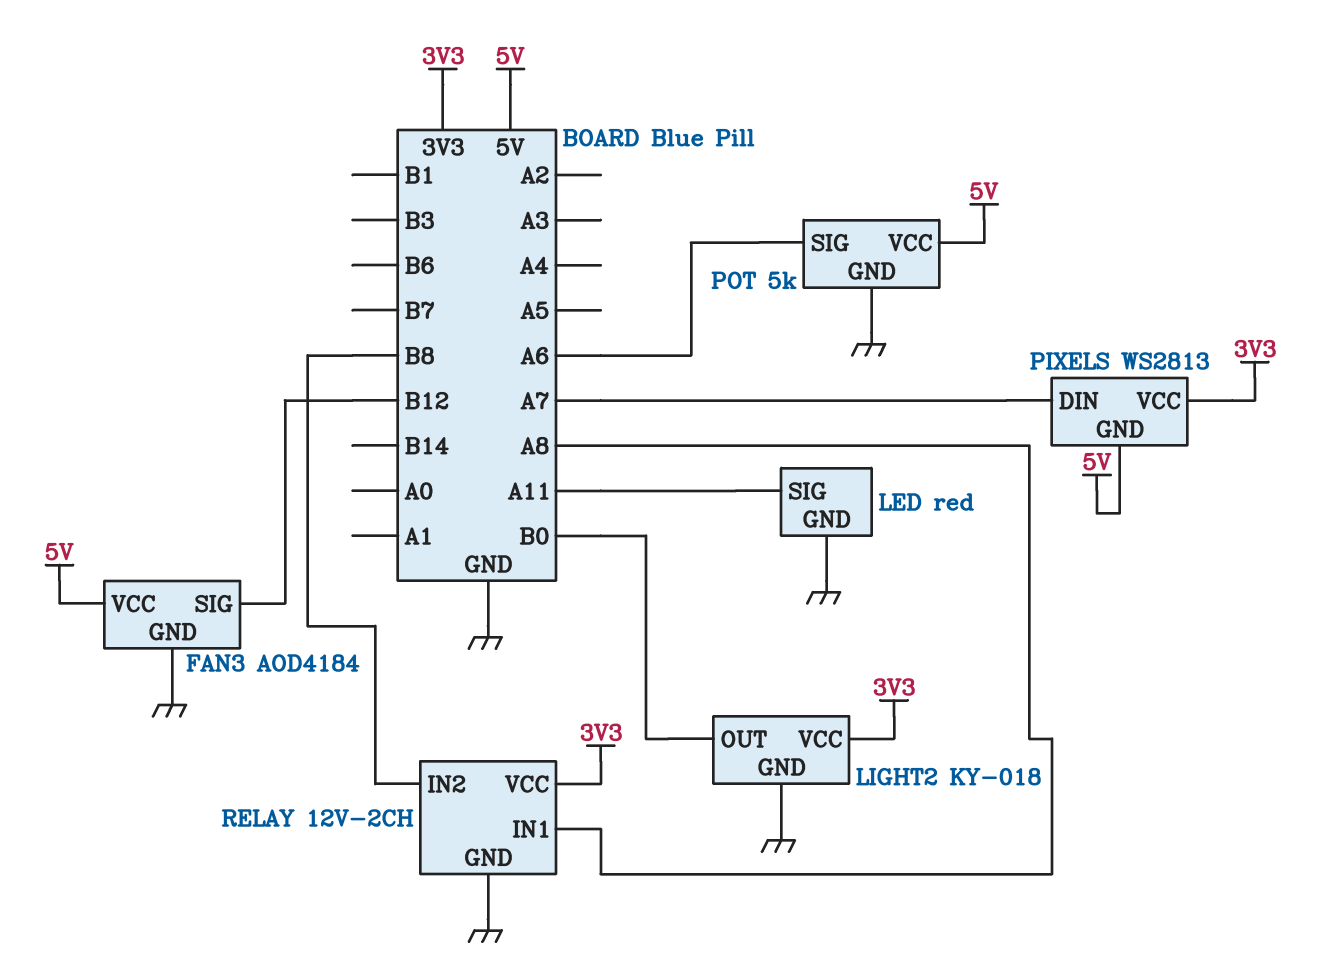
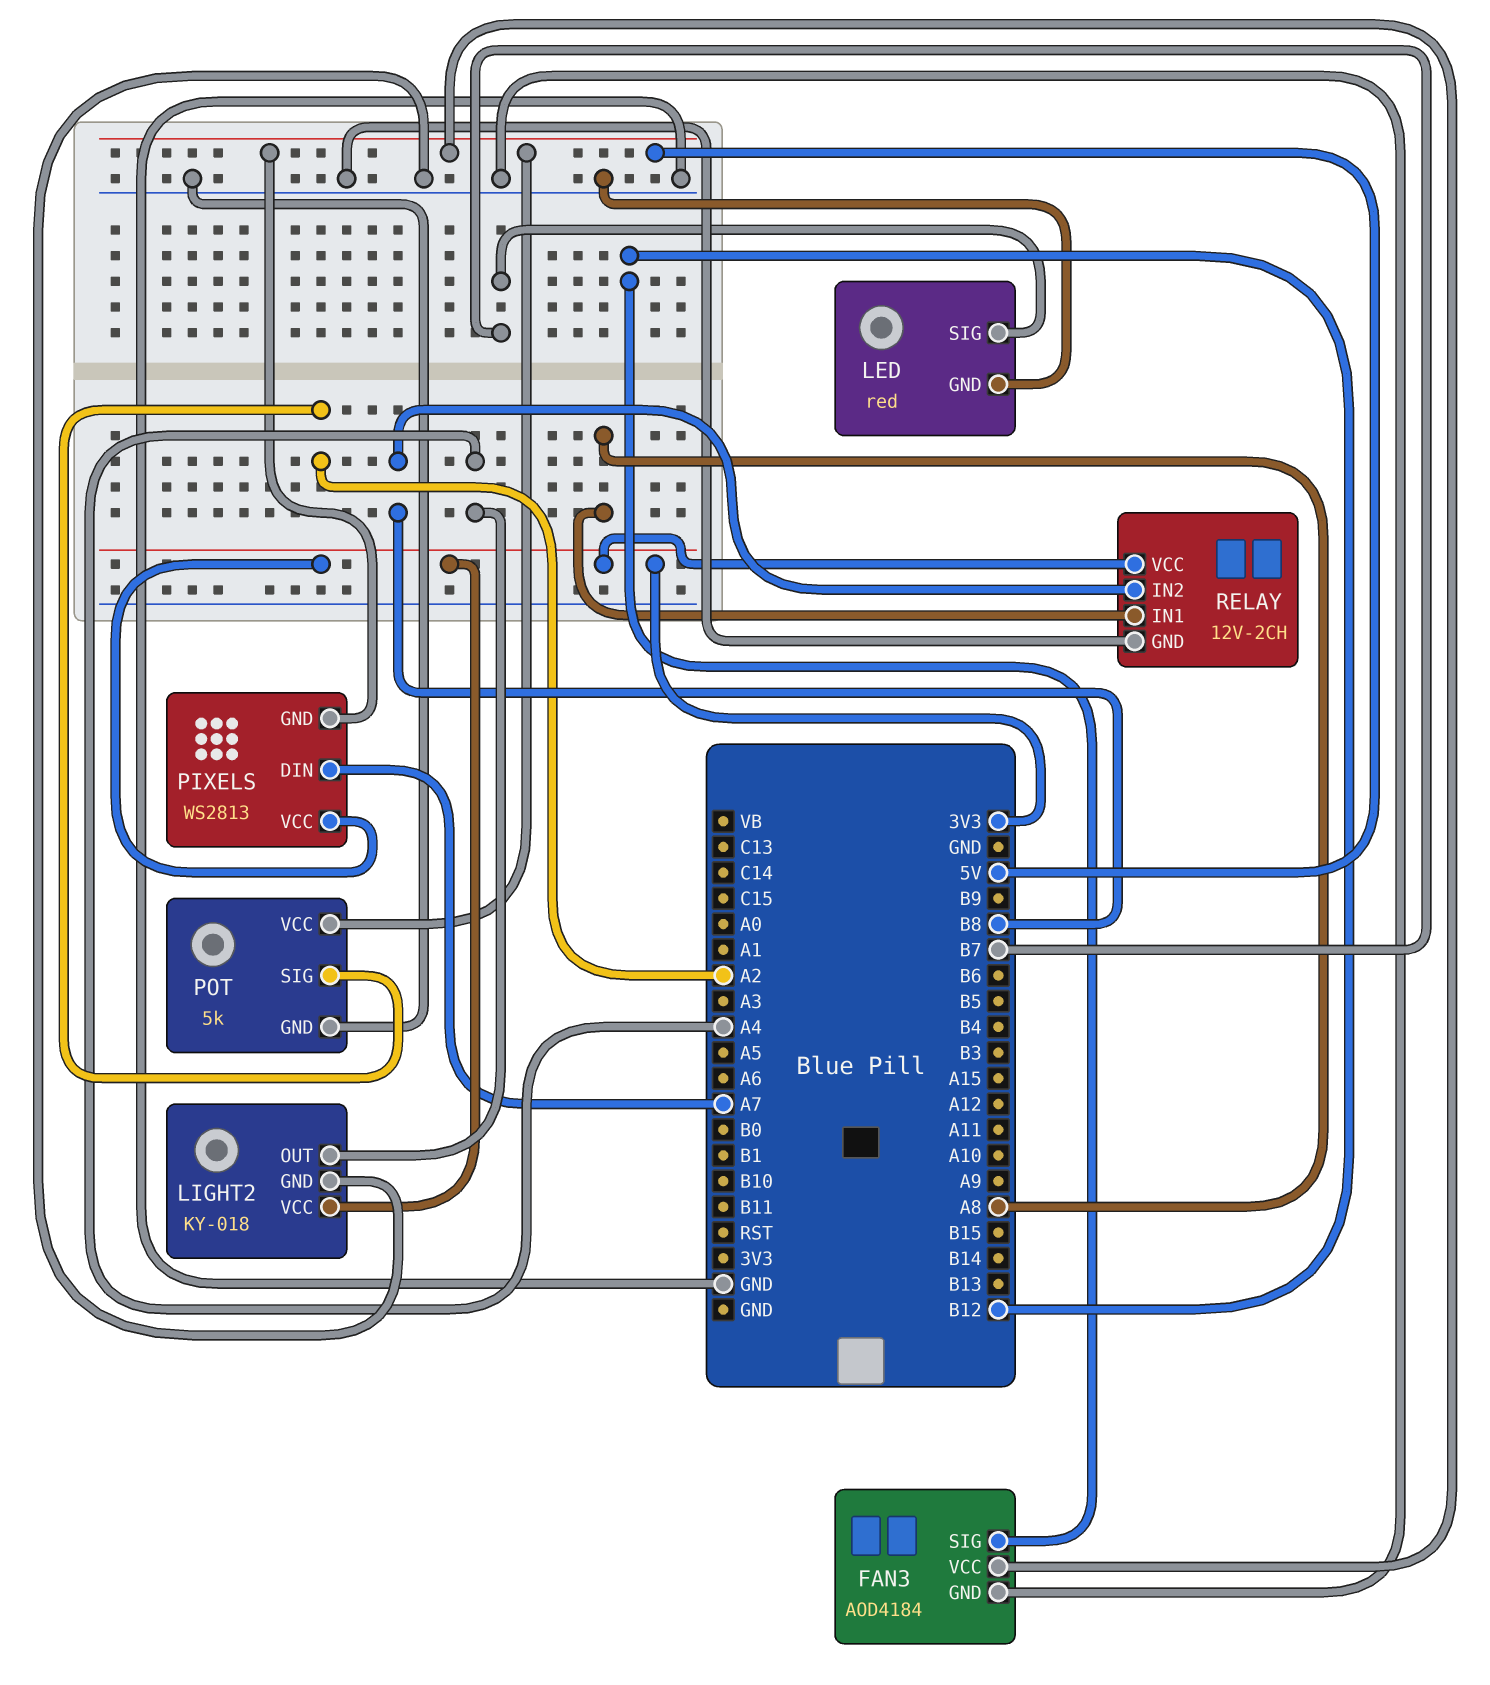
LED pin SIG: A11 -> B7
LIGHT2 pin OUT: B0 -> A4
POT pin SIG: A6 -> A2

